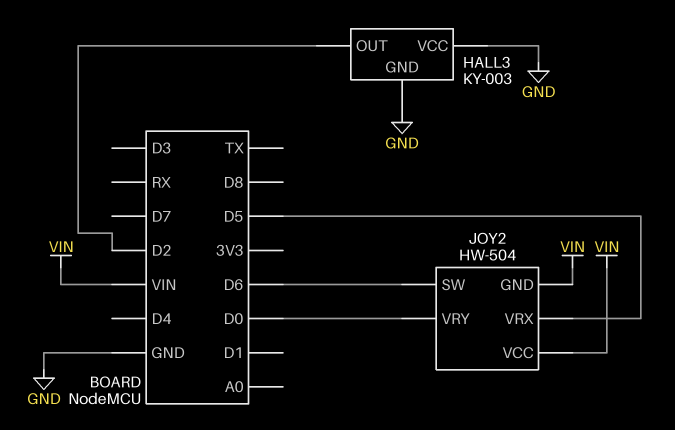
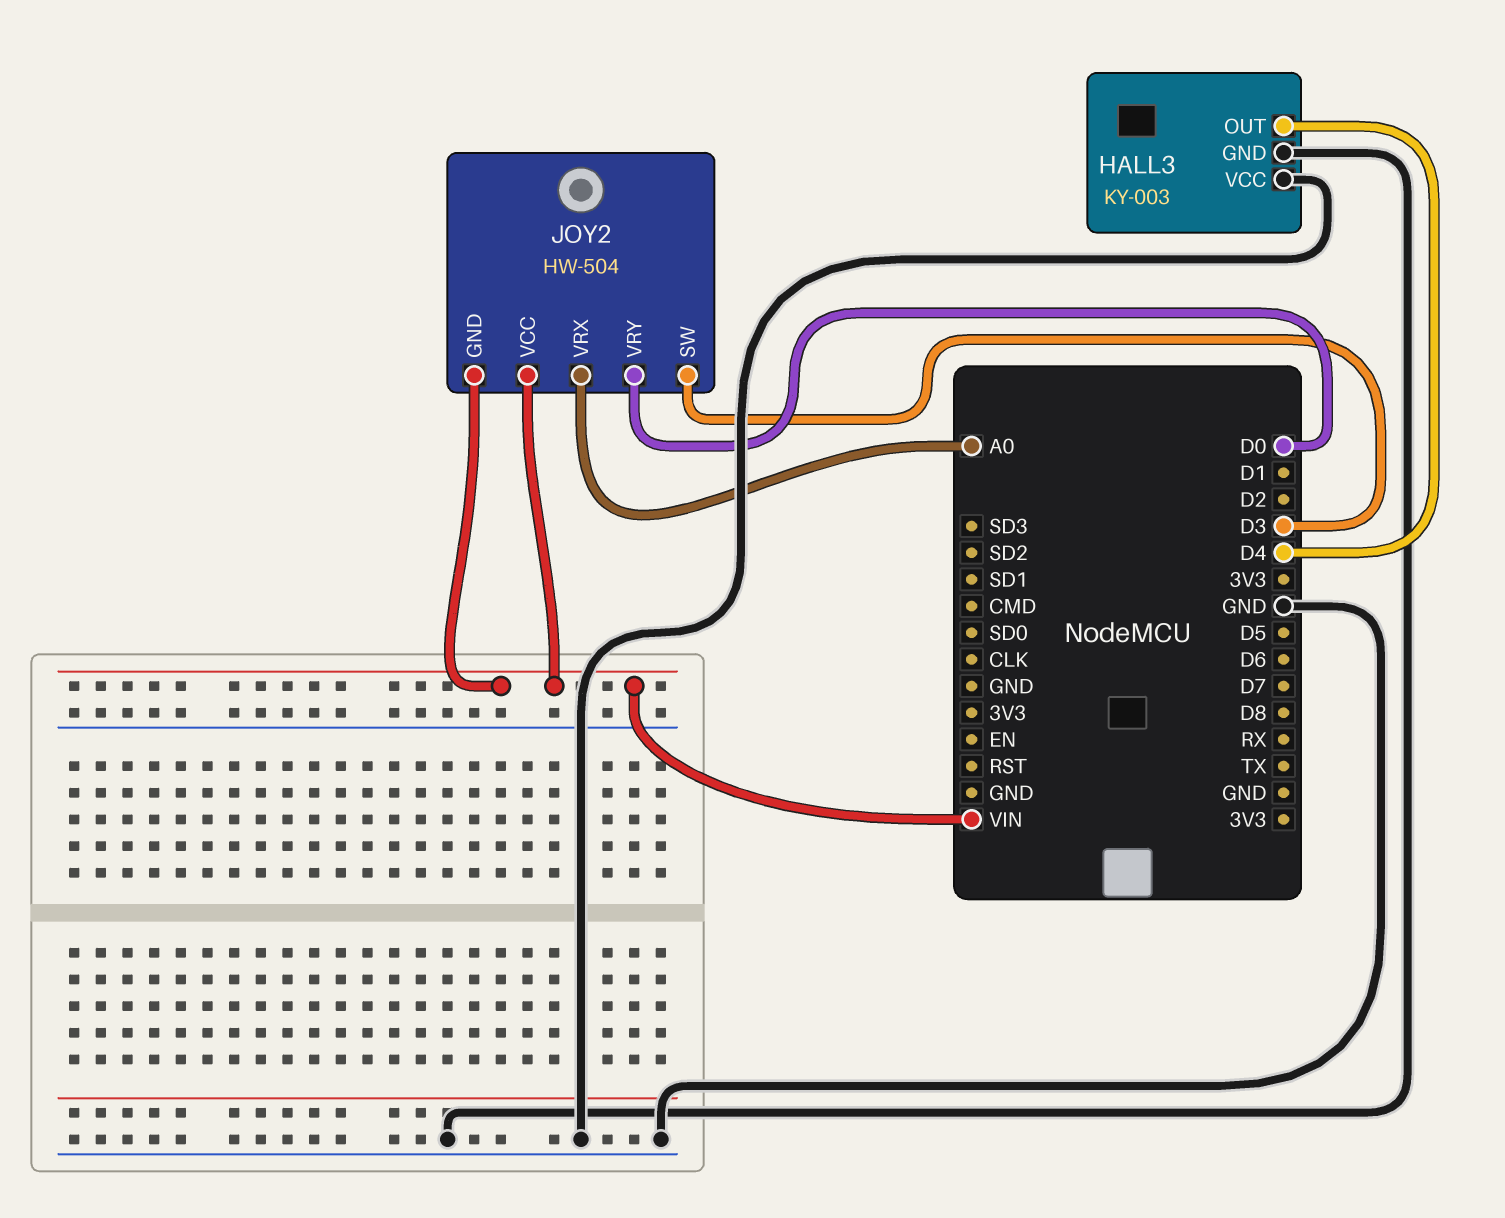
HALL3 pin OUT: D2 -> D4
JOY2 pin SW: D6 -> D3
JOY2 pin VRX: D5 -> A0

